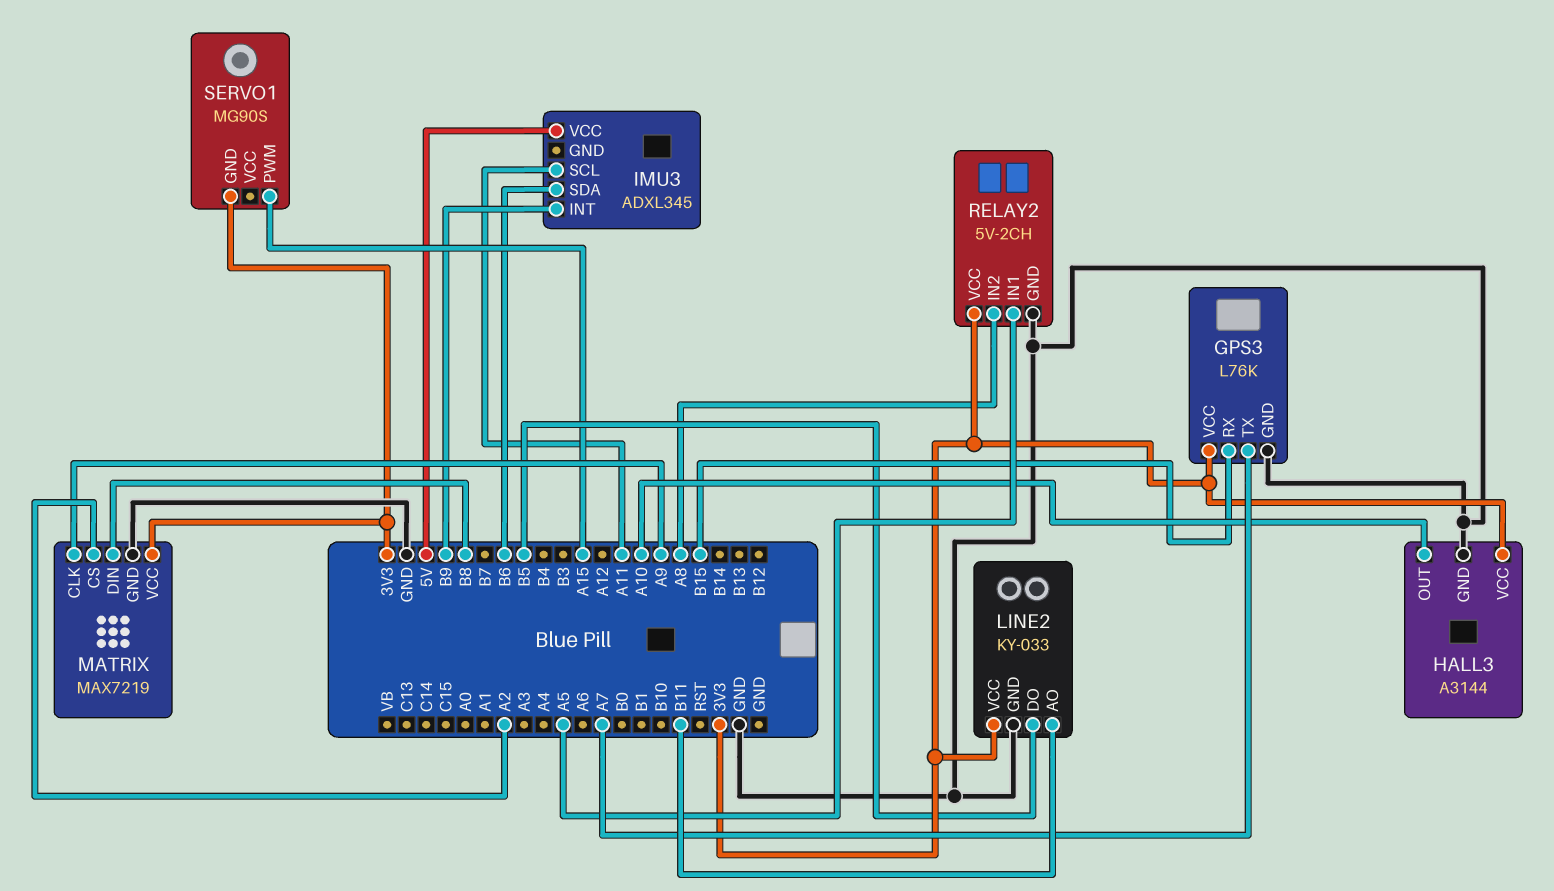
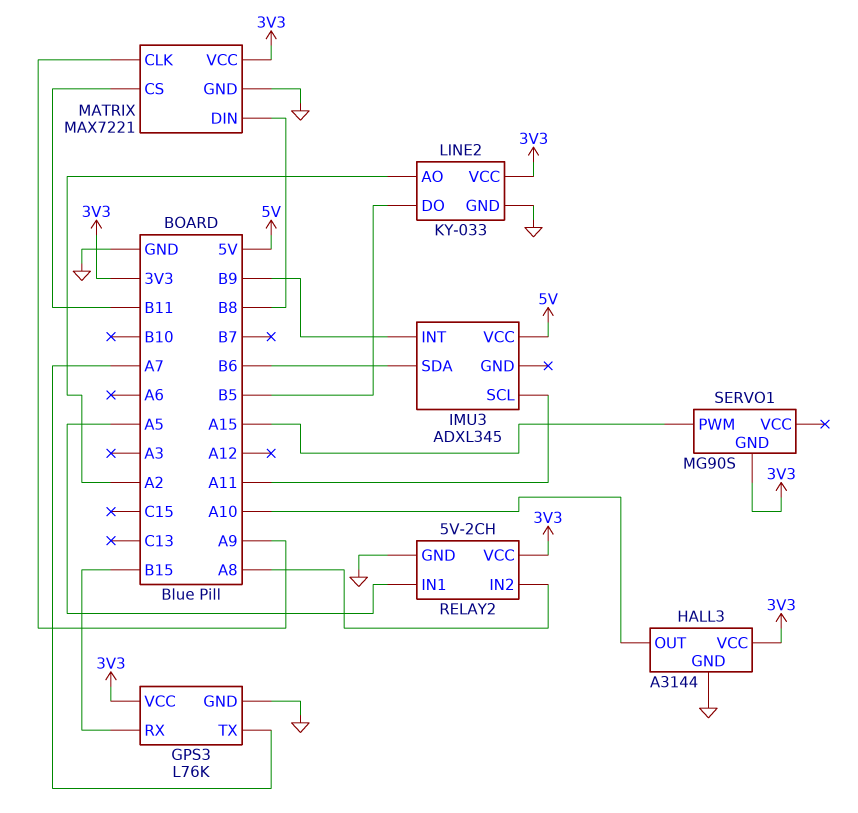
LINE2 pin AO: B11 -> A2
MATRIX: MAX7219 -> MAX7221
MATRIX pin CS: A2 -> B11

